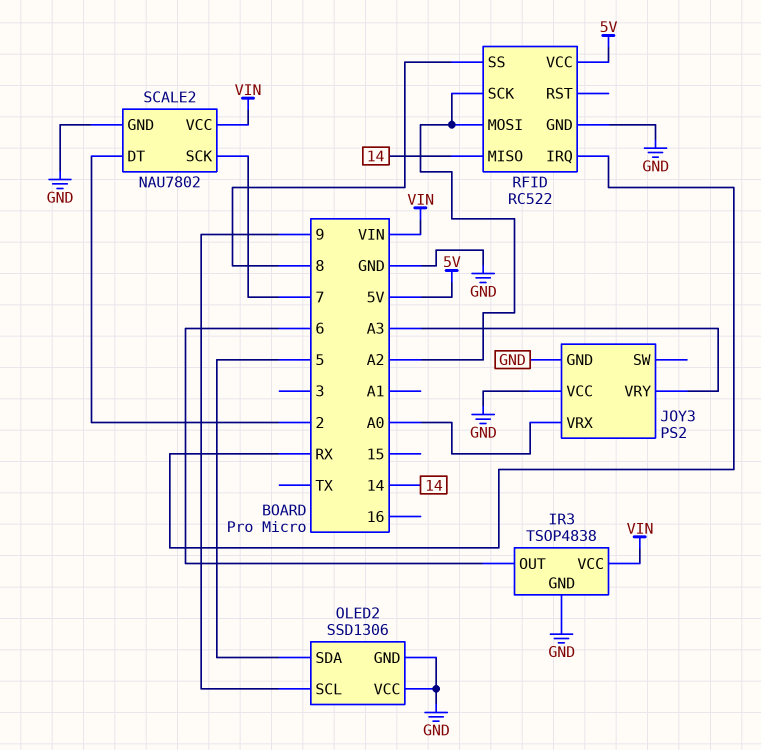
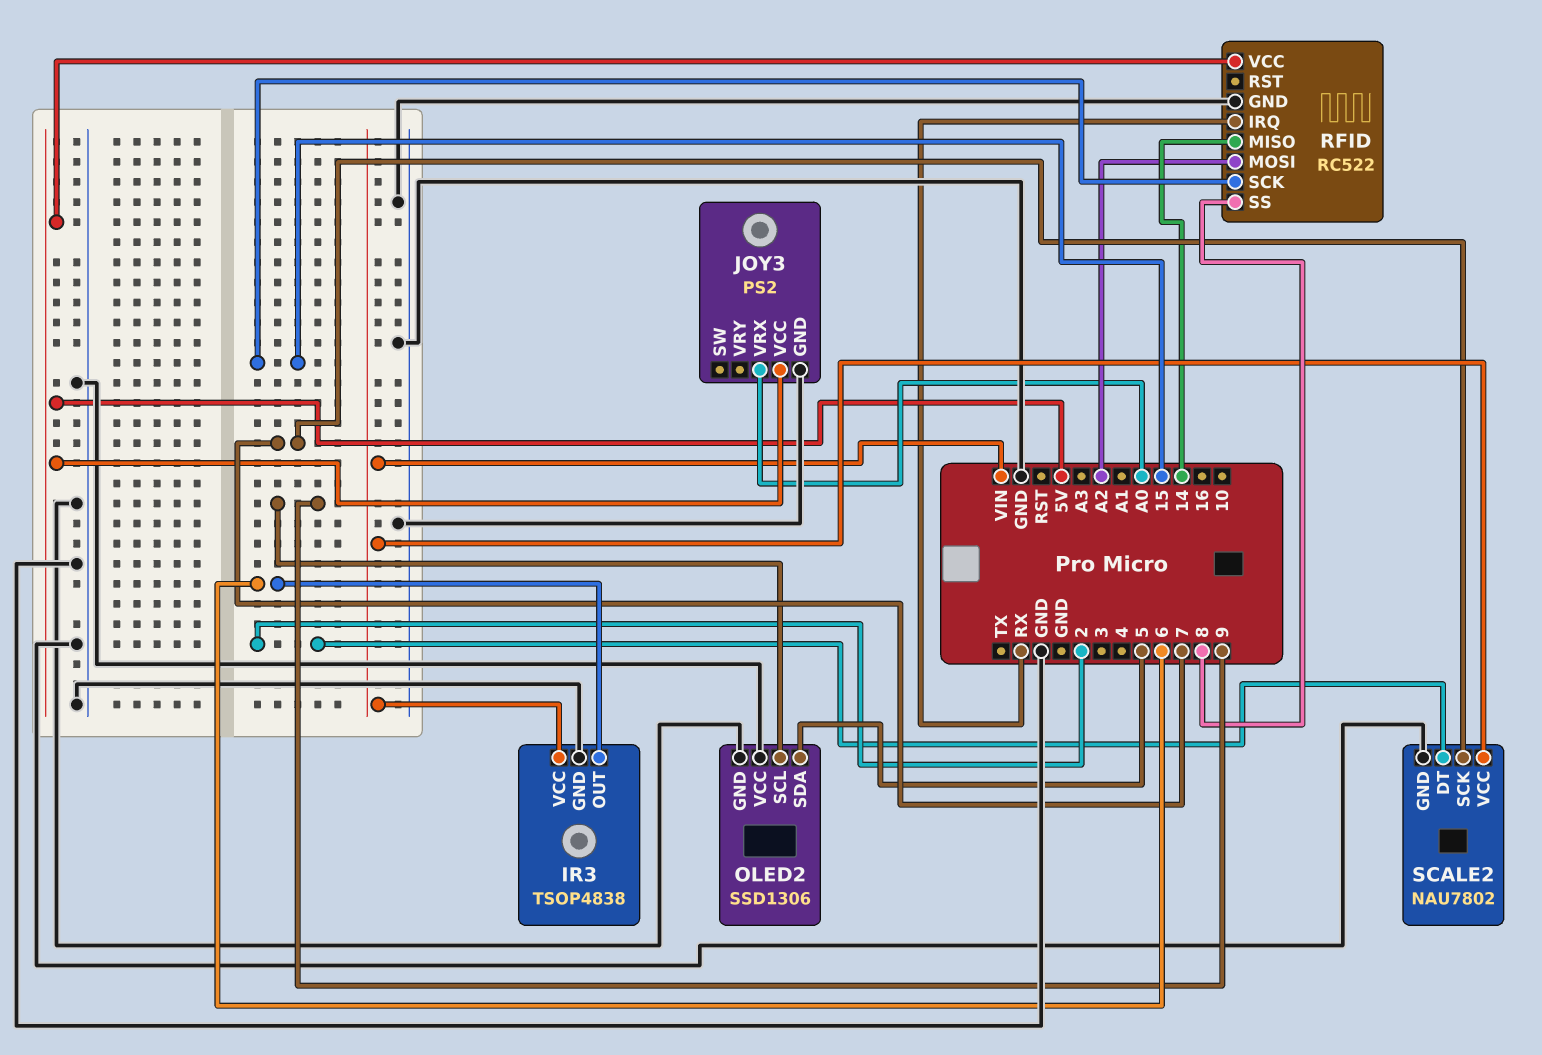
JOY3 pin VCC: GND -> 5V
JOY3 pin VRY: A3 -> none
RFID pin SCK: A2 -> 15

